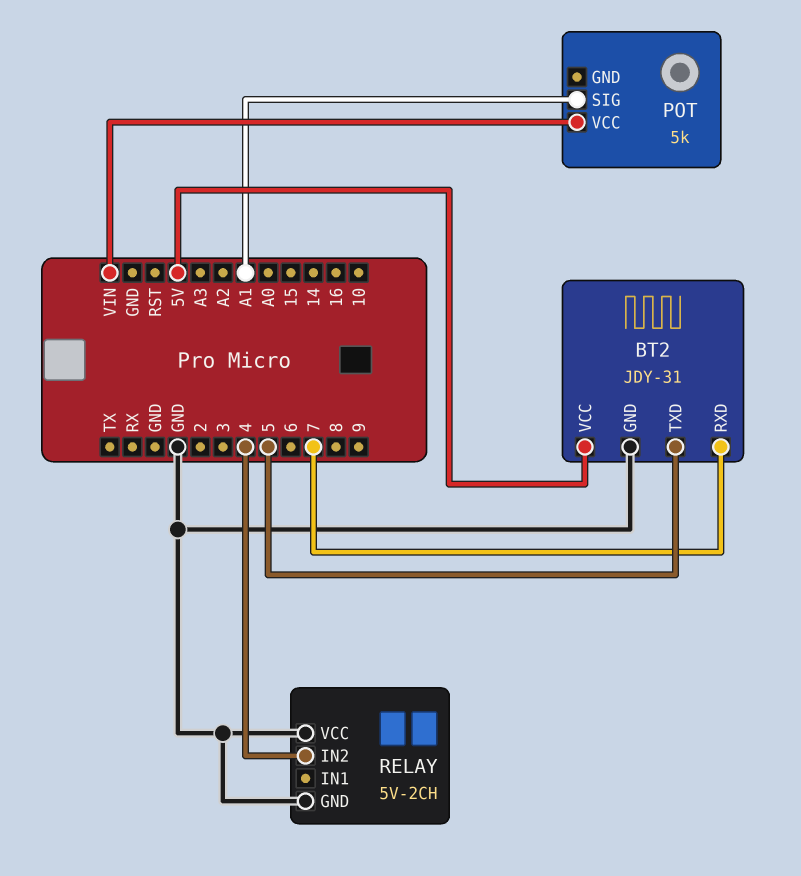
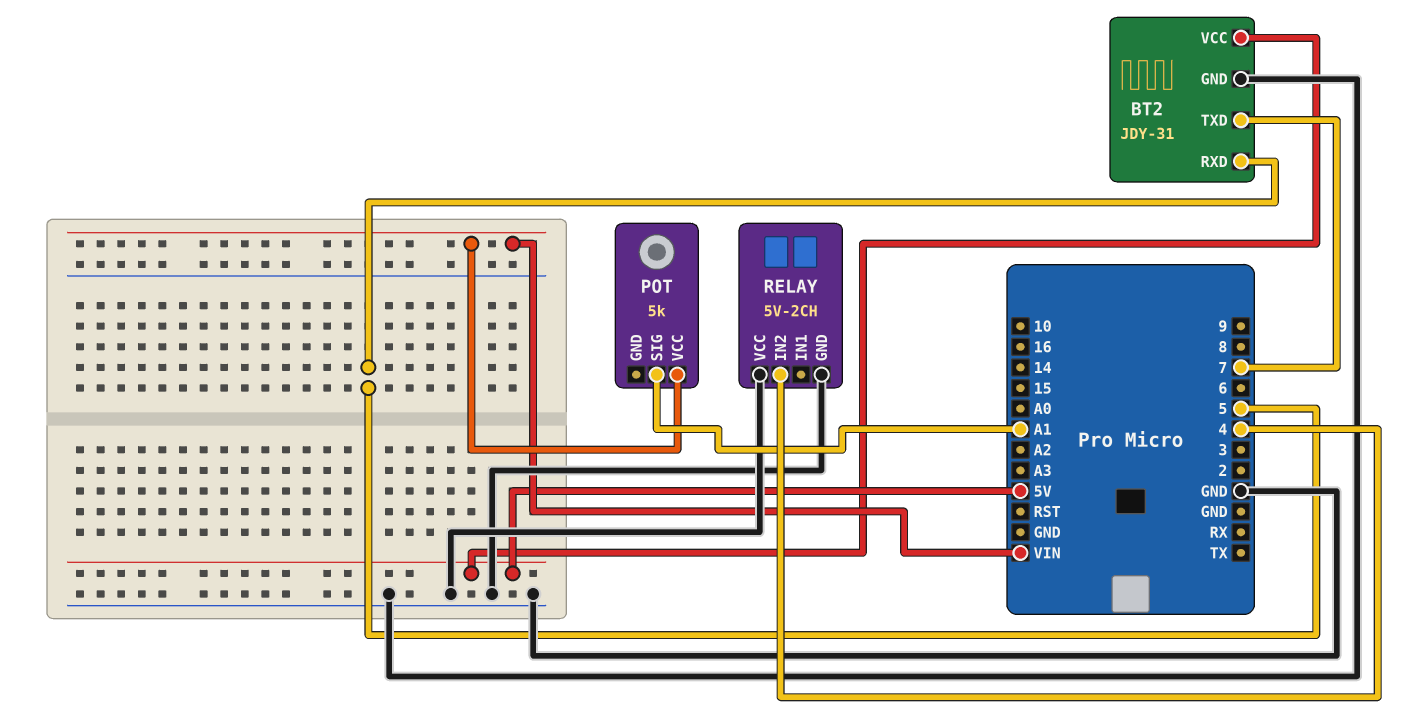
BT2 pin RXD: 7 -> 5
BT2 pin TXD: 5 -> 7

